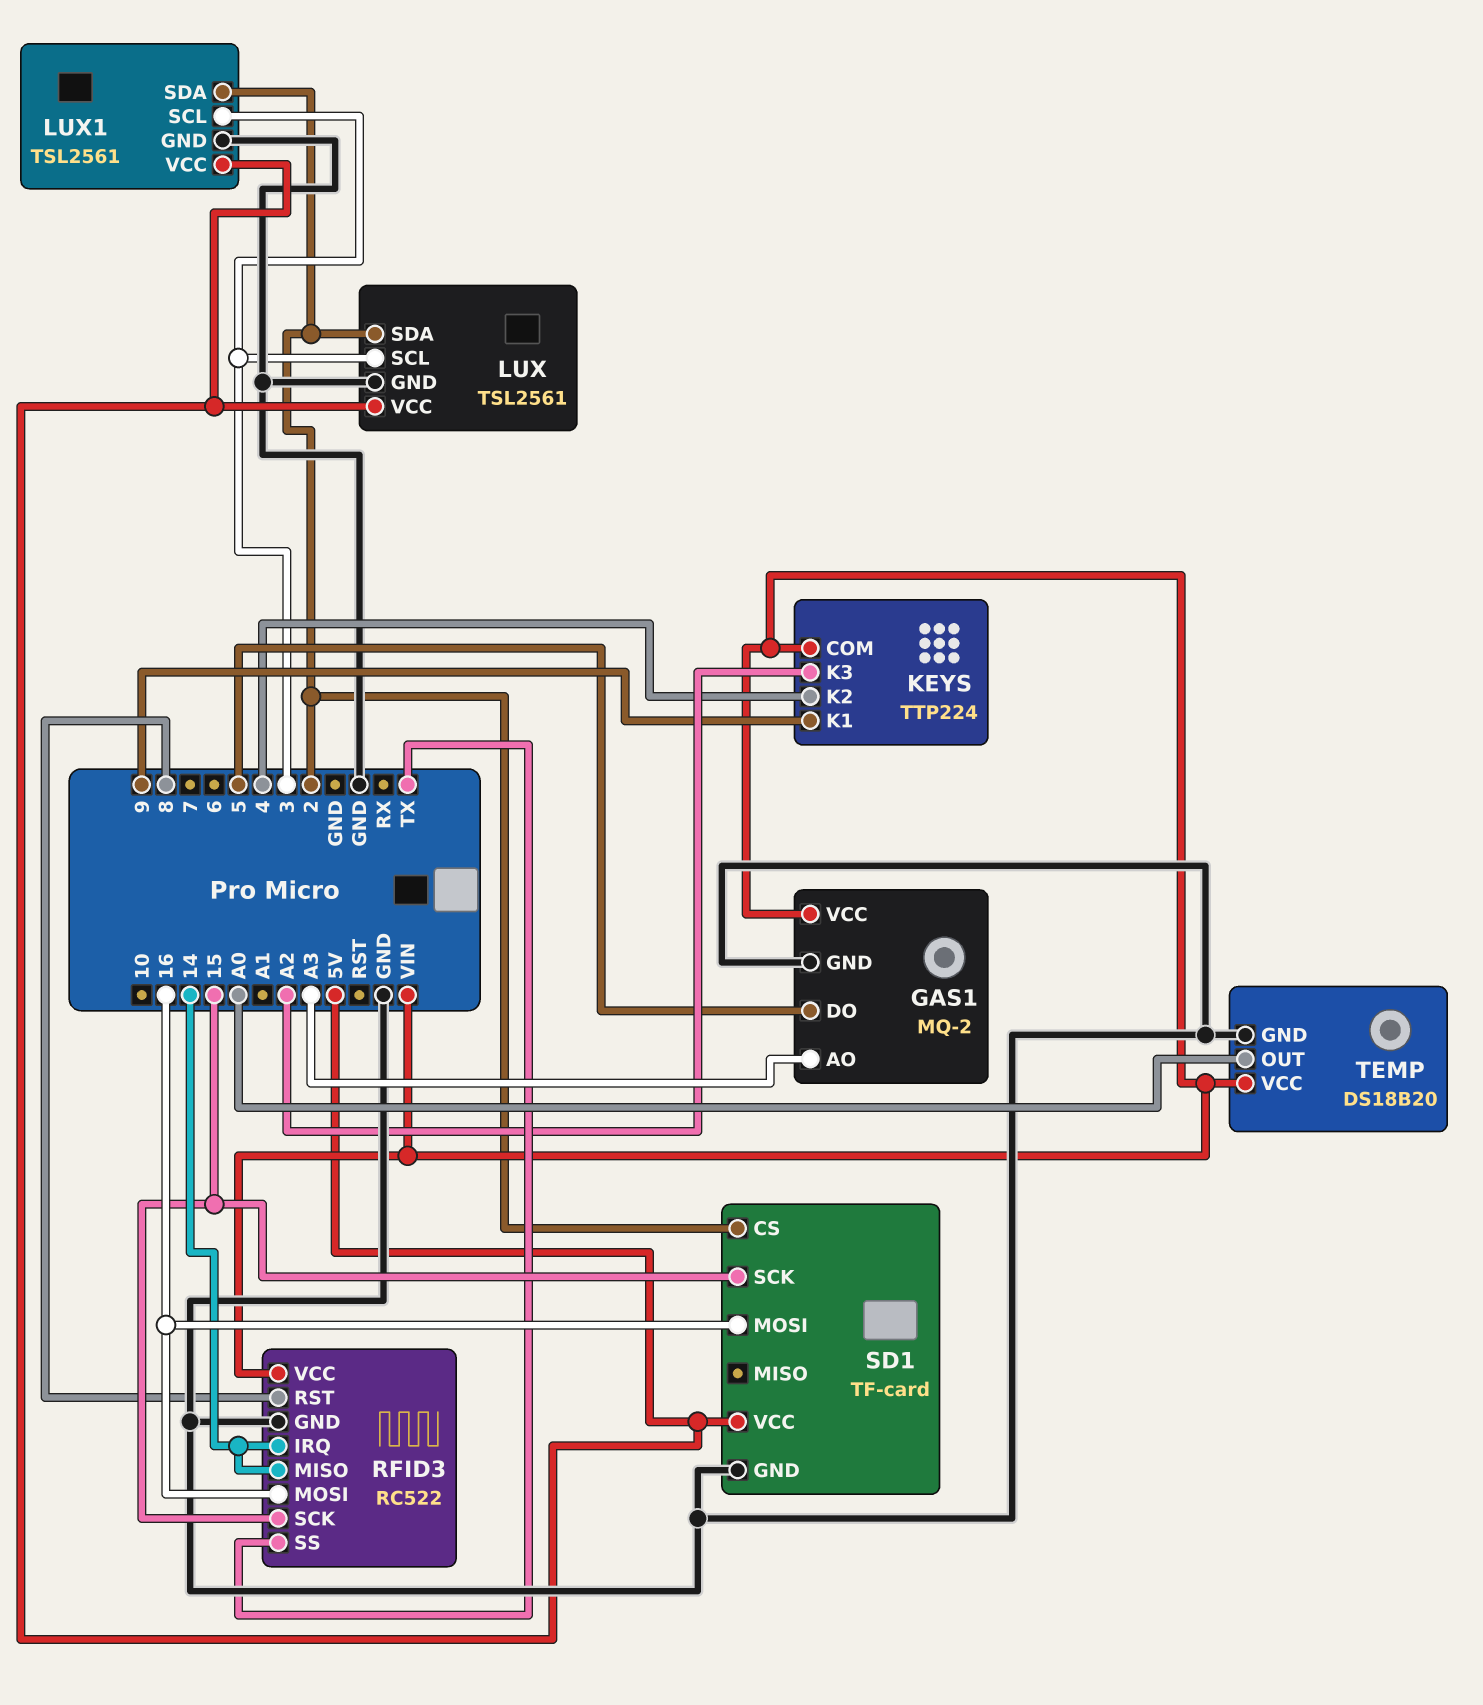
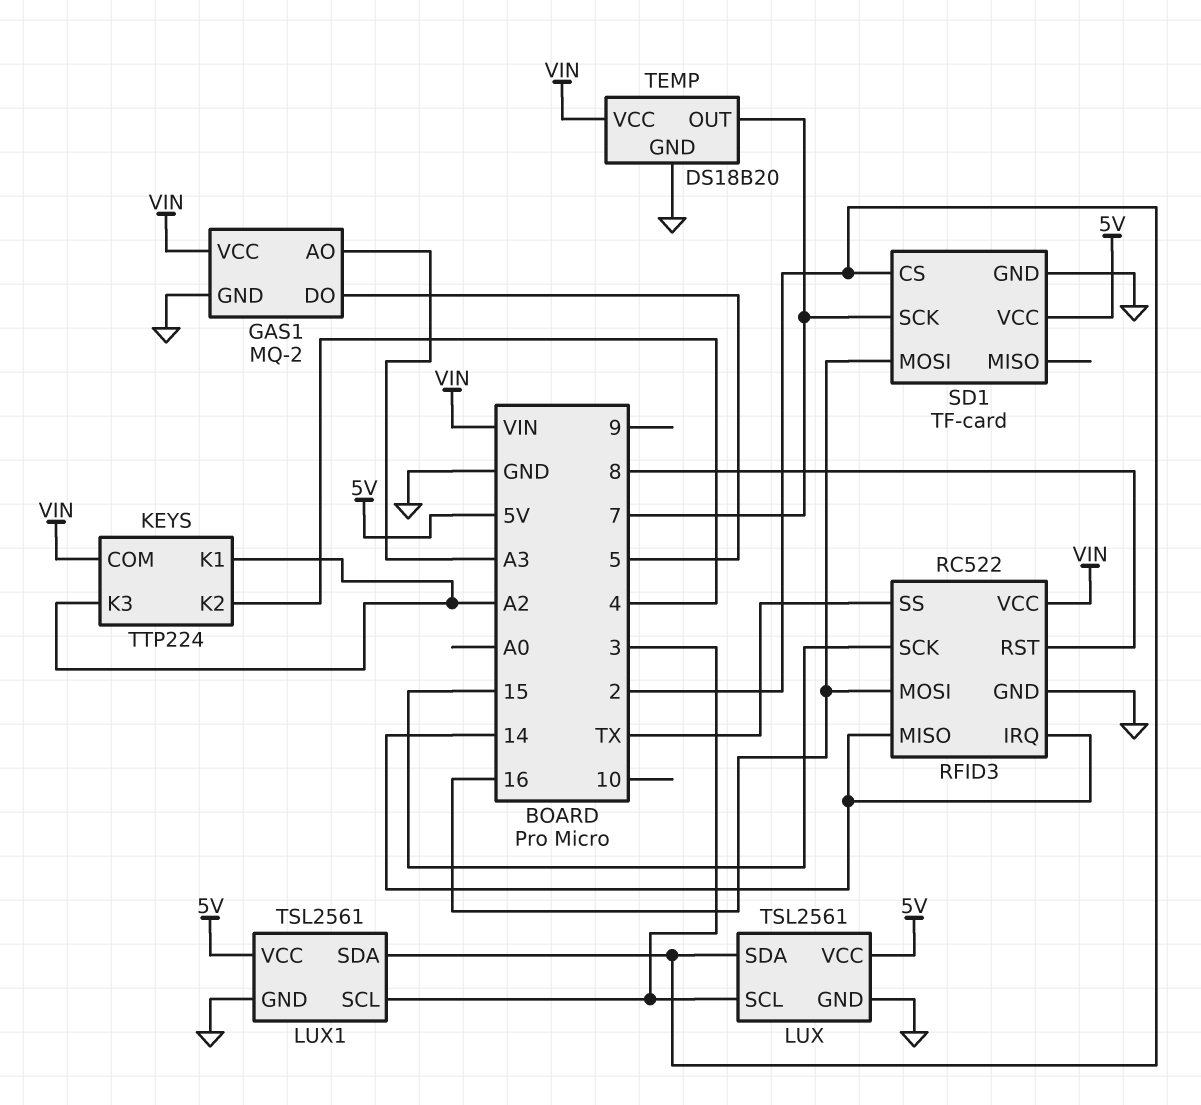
KEYS pin K1: 9 -> A2
SD1 pin SCK: 15 -> 7
TEMP pin OUT: A0 -> 7

